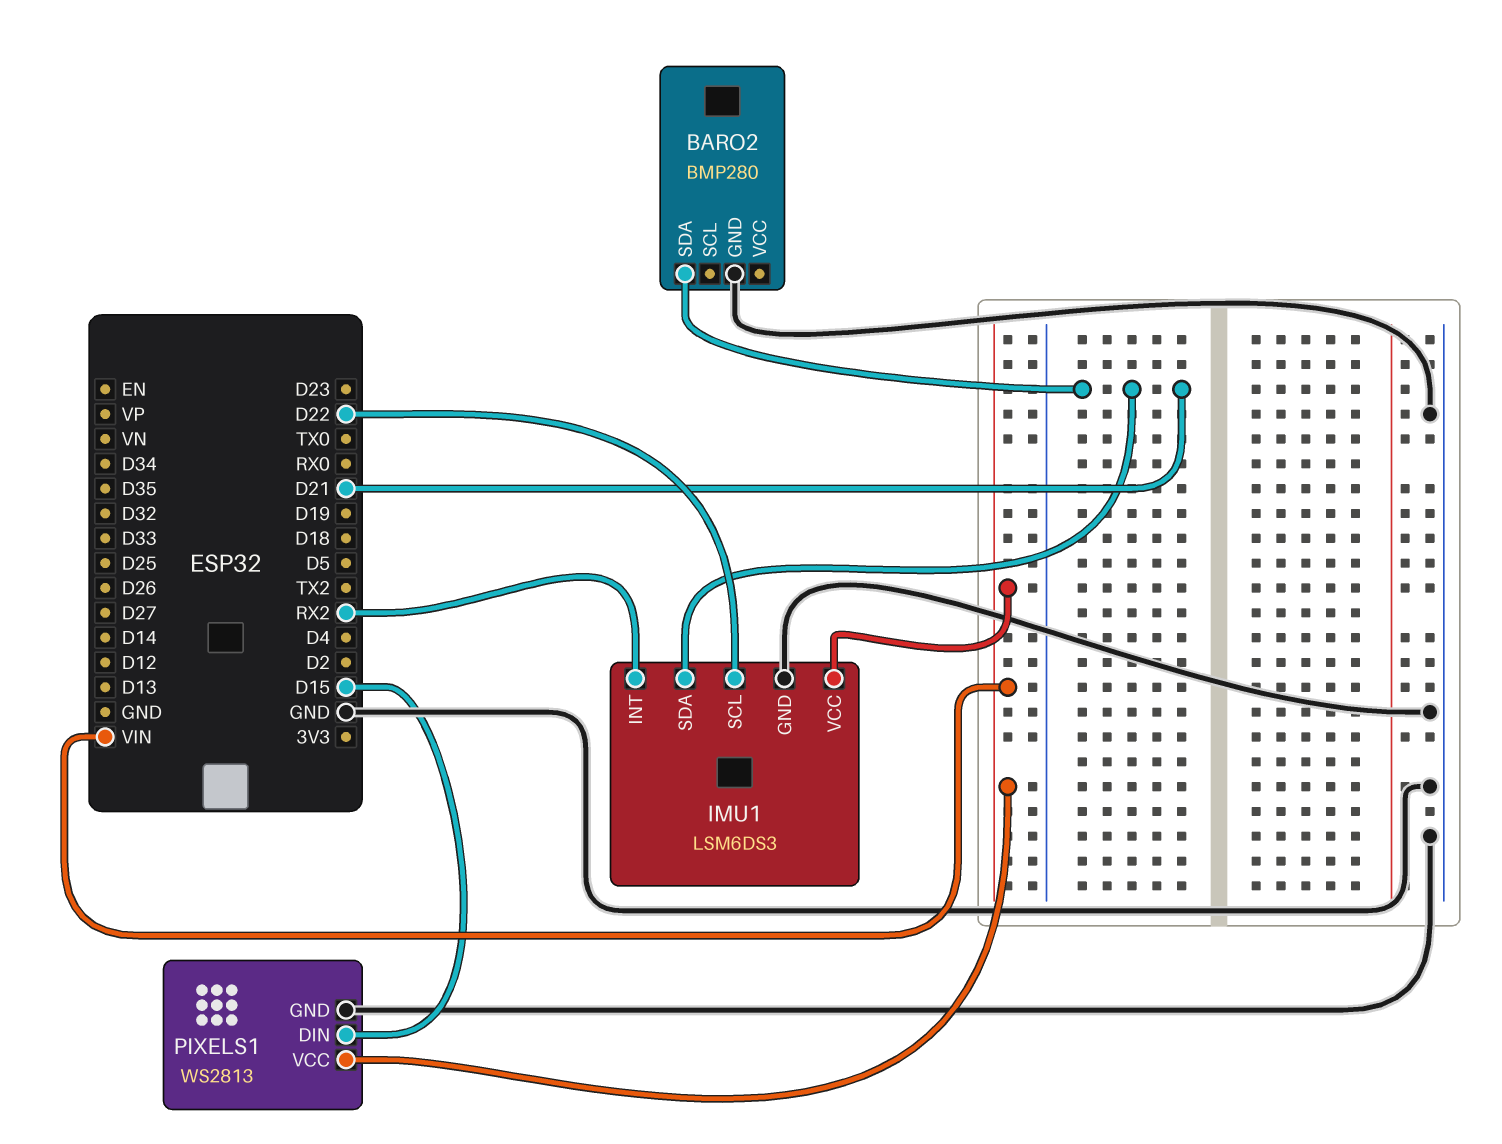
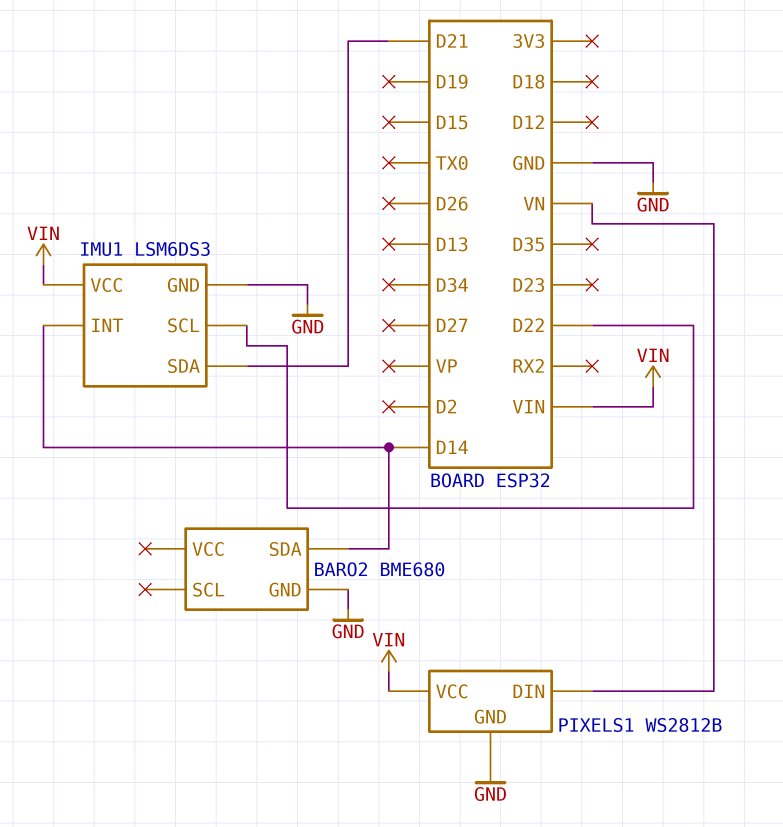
BARO2: BMP280 -> BME680
BARO2 pin SDA: D21 -> D14
IMU1 pin INT: RX2 -> D14
PIXELS1: WS2813 -> WS2812B
PIXELS1 pin DIN: D15 -> VN

